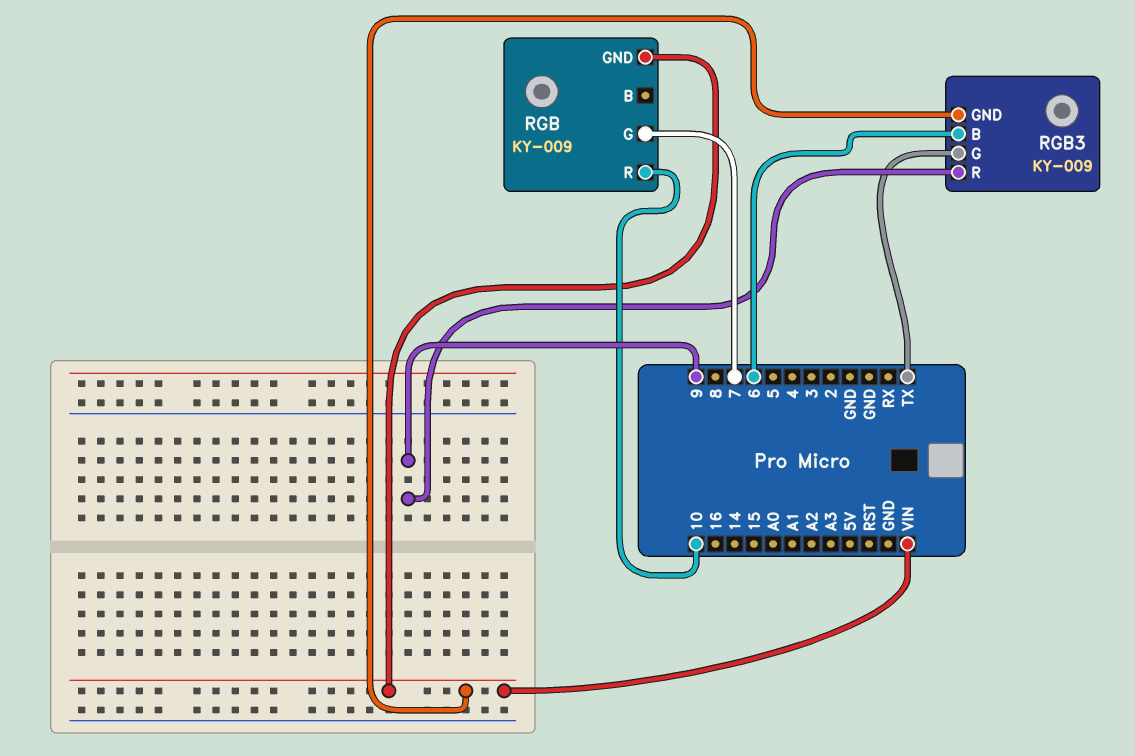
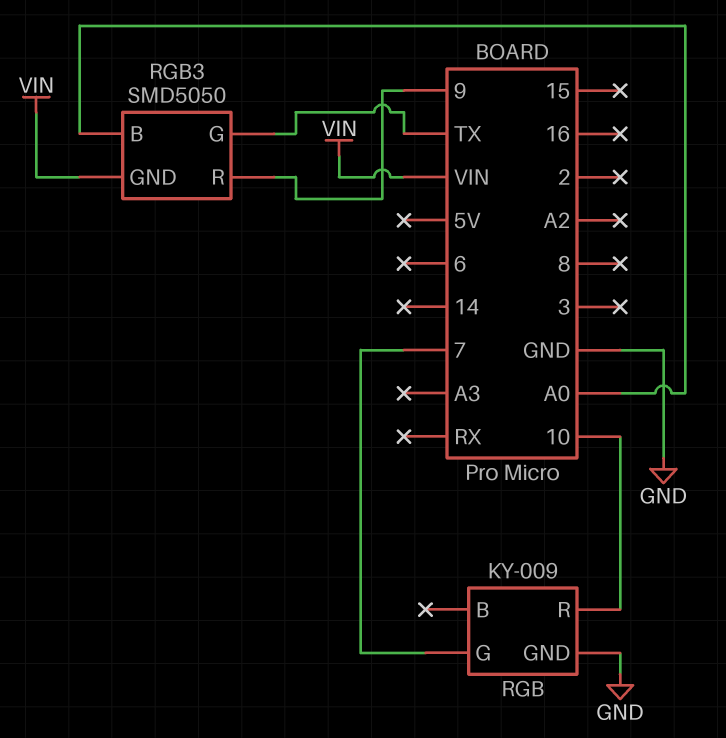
RGB pin GND: VIN -> GND
RGB3: KY-009 -> SMD5050
RGB3 pin B: 6 -> A0

